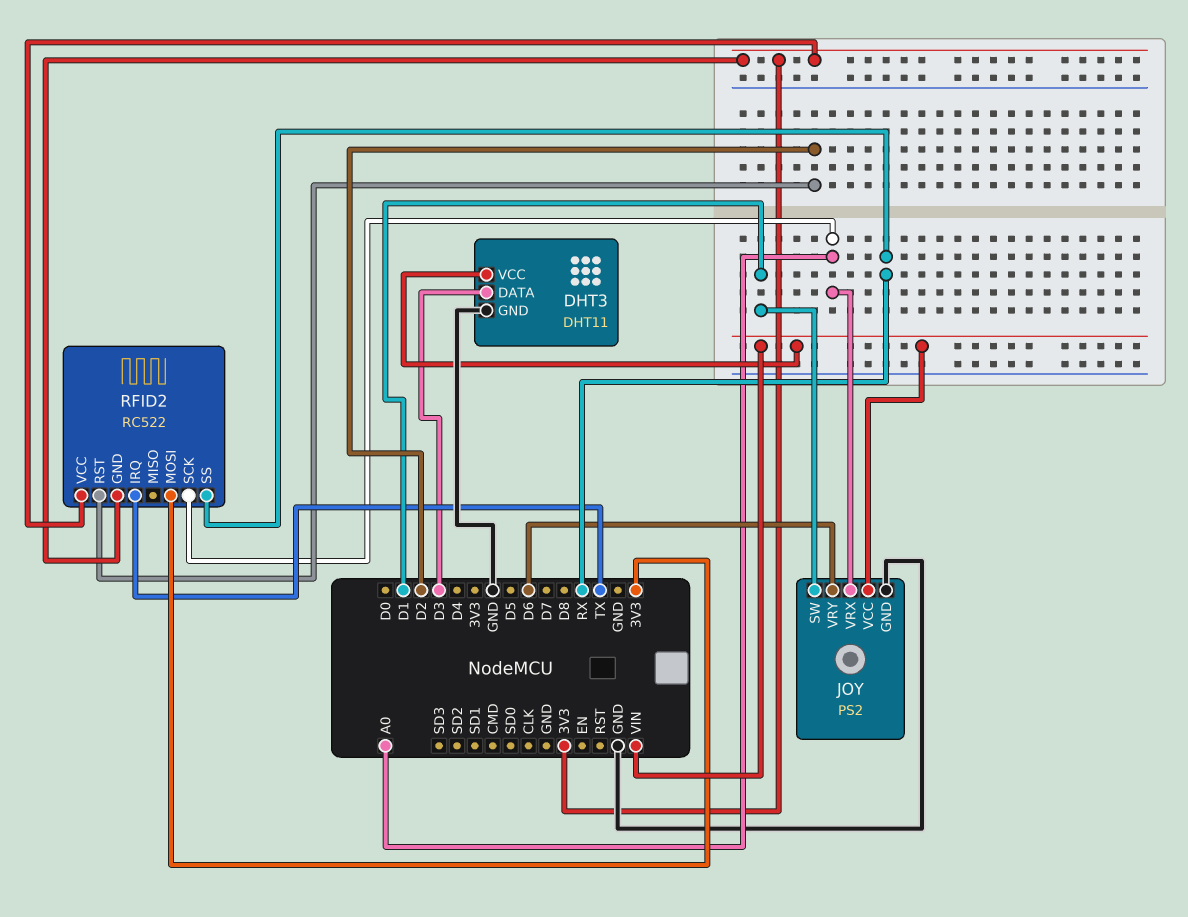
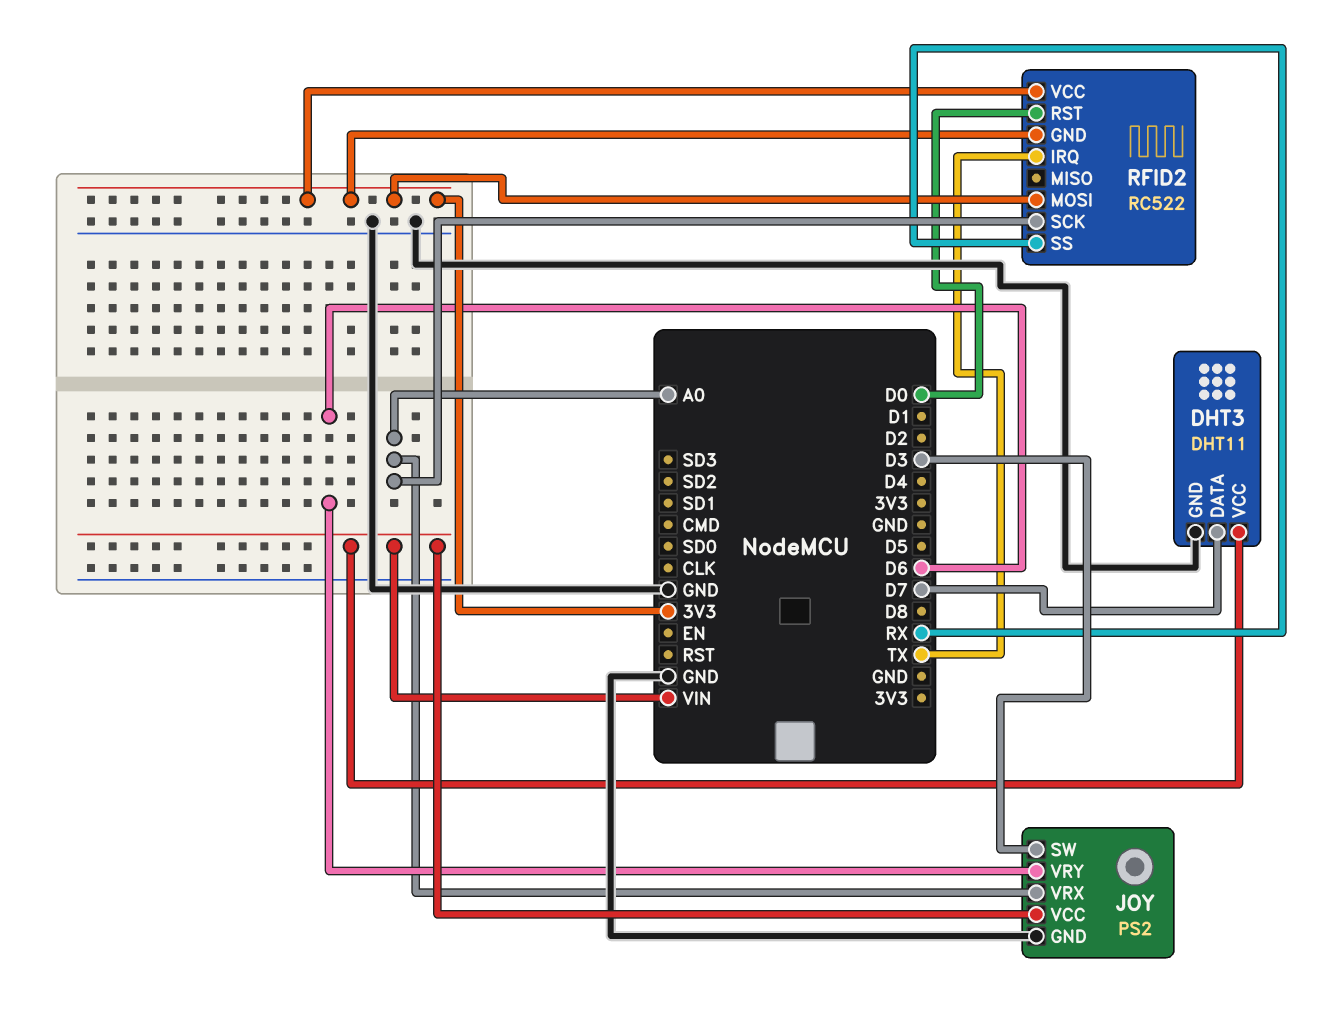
DHT3 pin DATA: D3 -> D7
JOY pin SW: D1 -> D3
RFID2 pin RST: D2 -> D0

